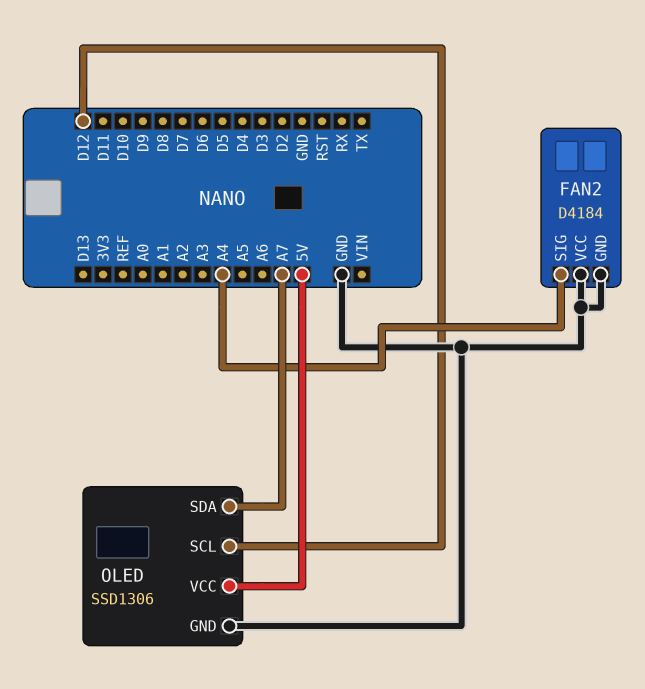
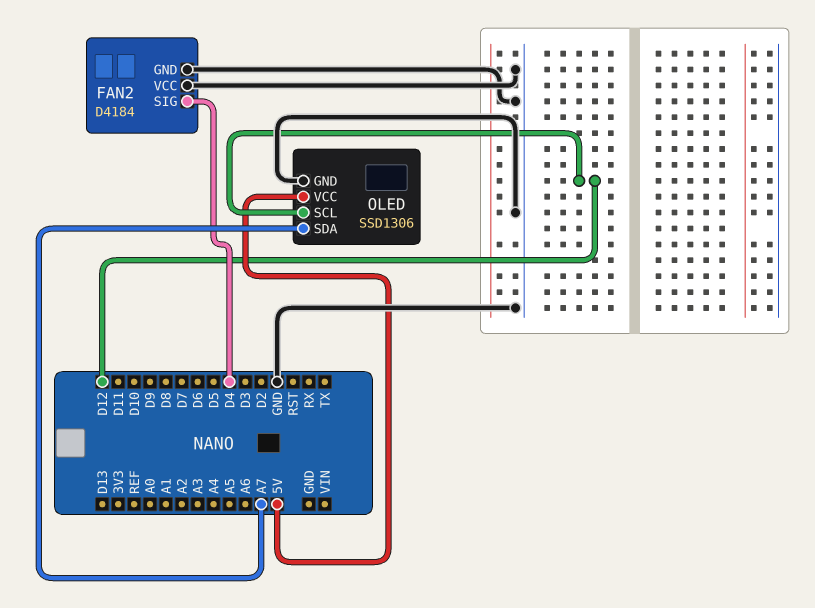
FAN2 pin SIG: A4 -> D4

